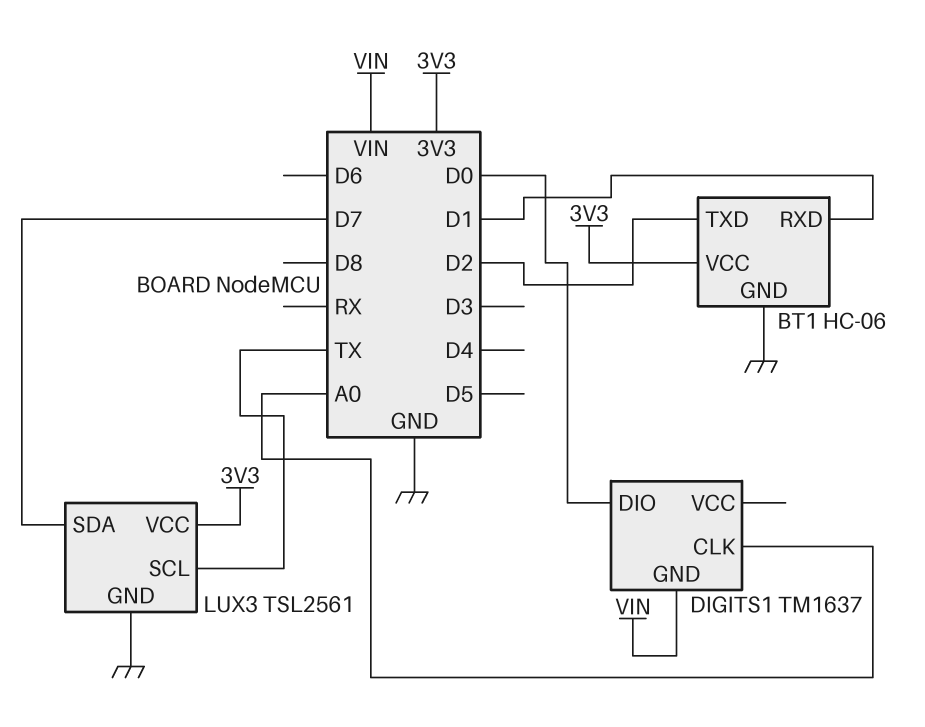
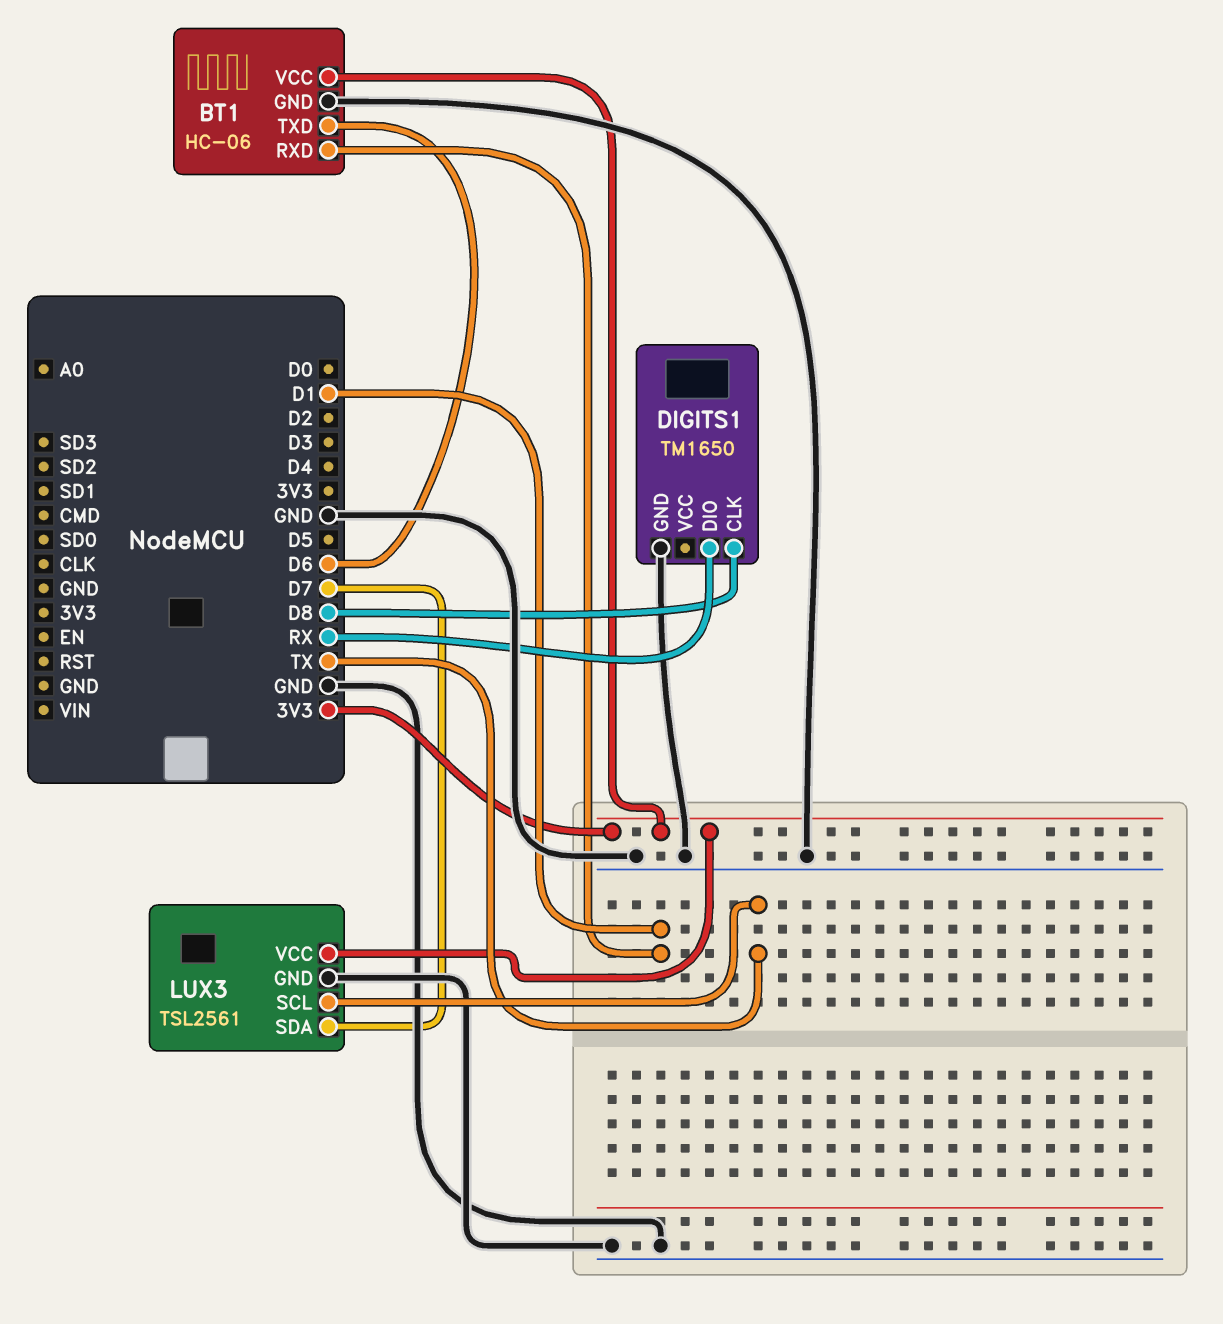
BT1 pin TXD: D2 -> D6
DIGITS1: TM1637 -> TM1650
DIGITS1 pin CLK: A0 -> D8
DIGITS1 pin DIO: D0 -> RX
DIGITS1 pin GND: VIN -> GND

